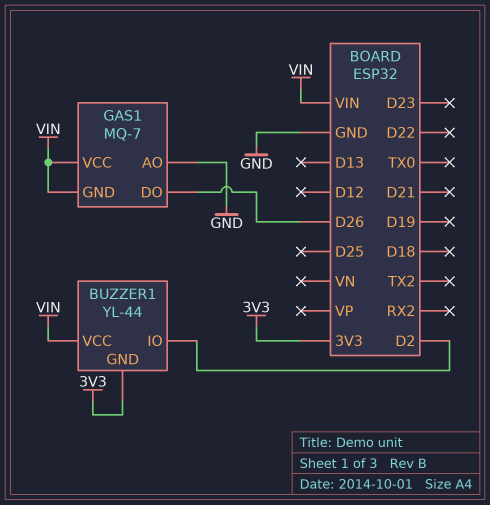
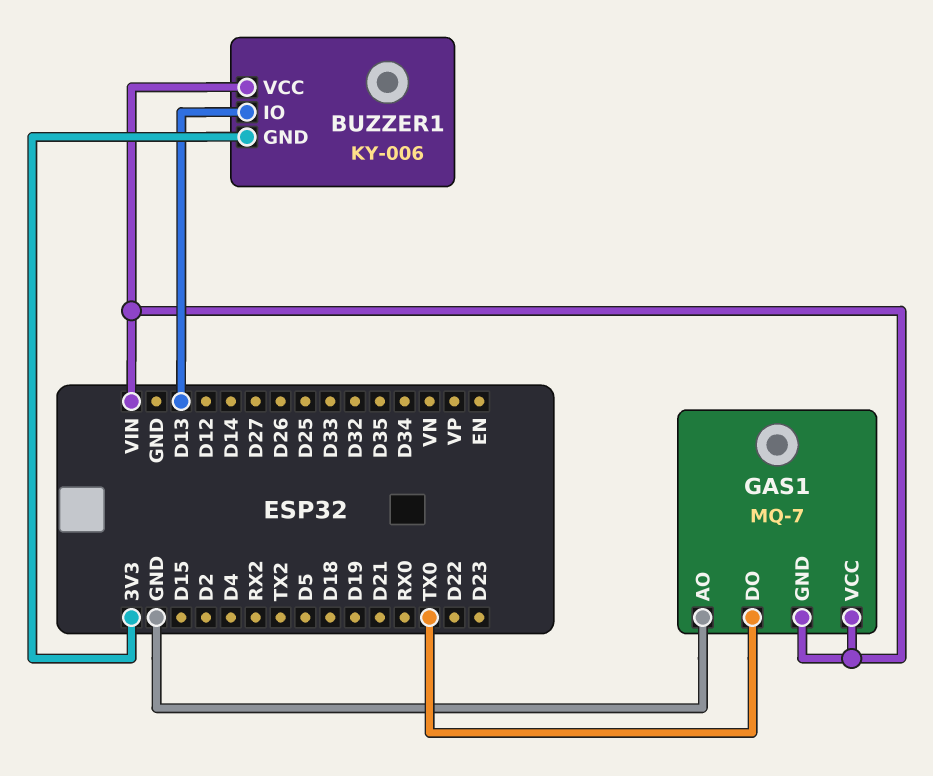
BUZZER1: YL-44 -> KY-006
BUZZER1 pin IO: D2 -> D13
GAS1 pin DO: D26 -> TX0

